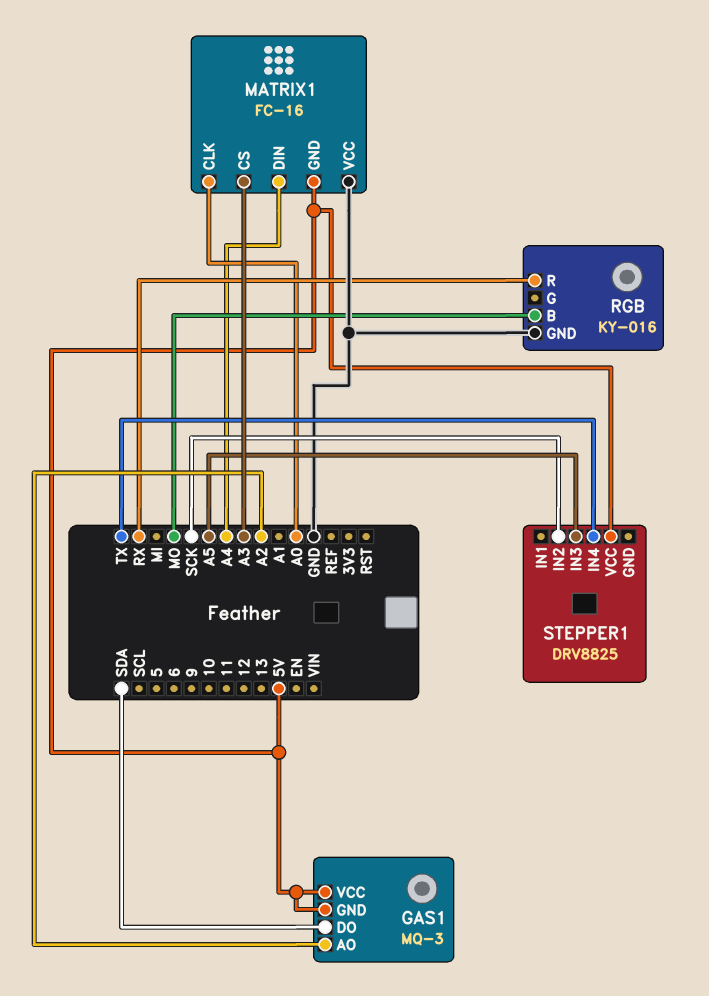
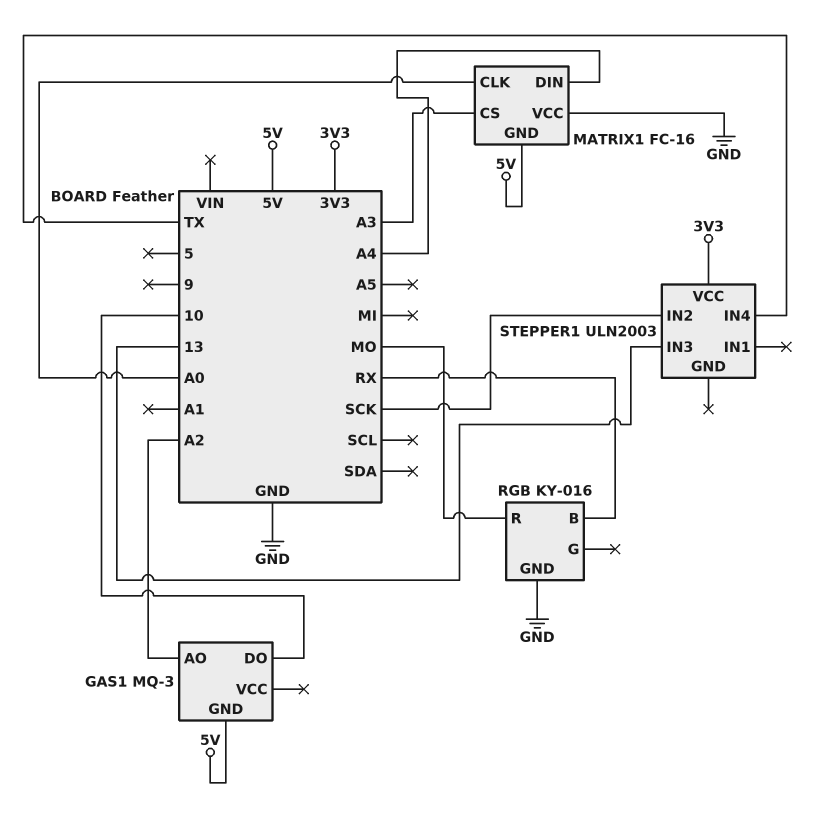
GAS1 pin DO: SDA -> 10
GAS1 pin VCC: 5V -> none
RGB pin B: MO -> RX
RGB pin R: RX -> MO
STEPPER1: DRV8825 -> ULN2003
STEPPER1 pin IN3: A5 -> 13
STEPPER1 pin VCC: 5V -> 3V3

